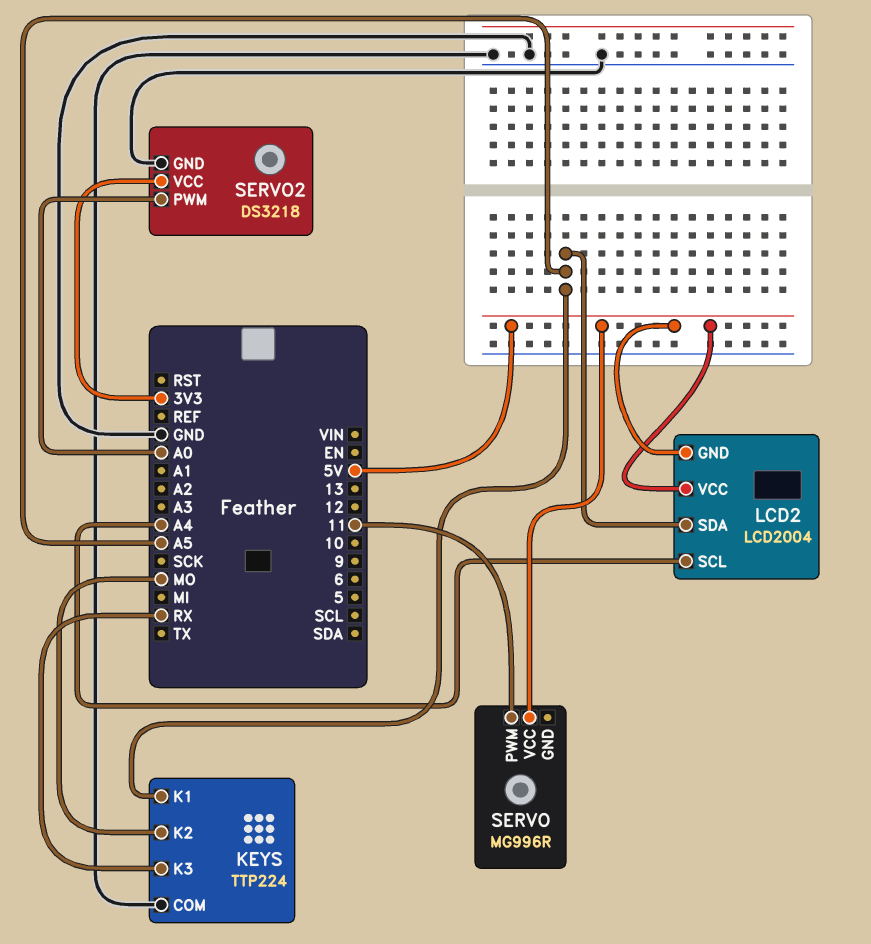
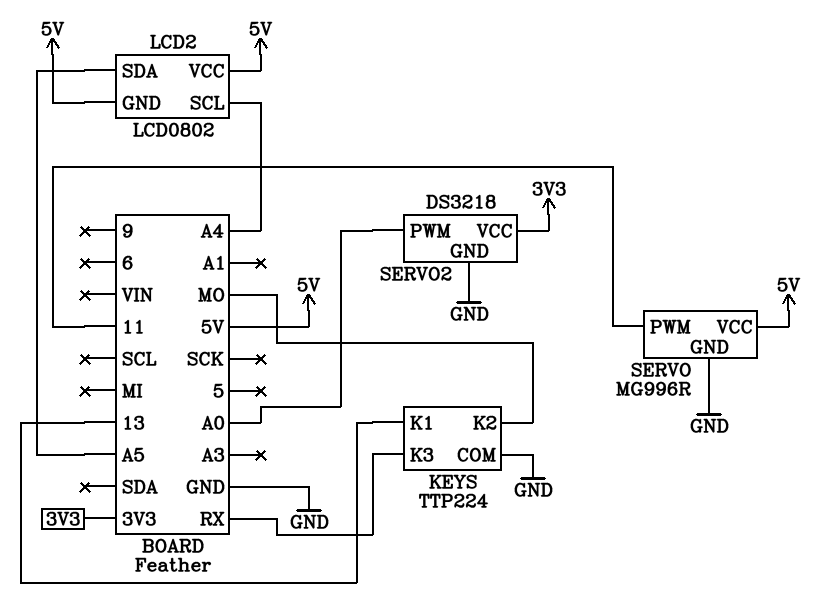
KEYS pin K1: A5 -> 13
LCD2: LCD2004 -> LCD0802
SERVO pin GND: none -> GND

